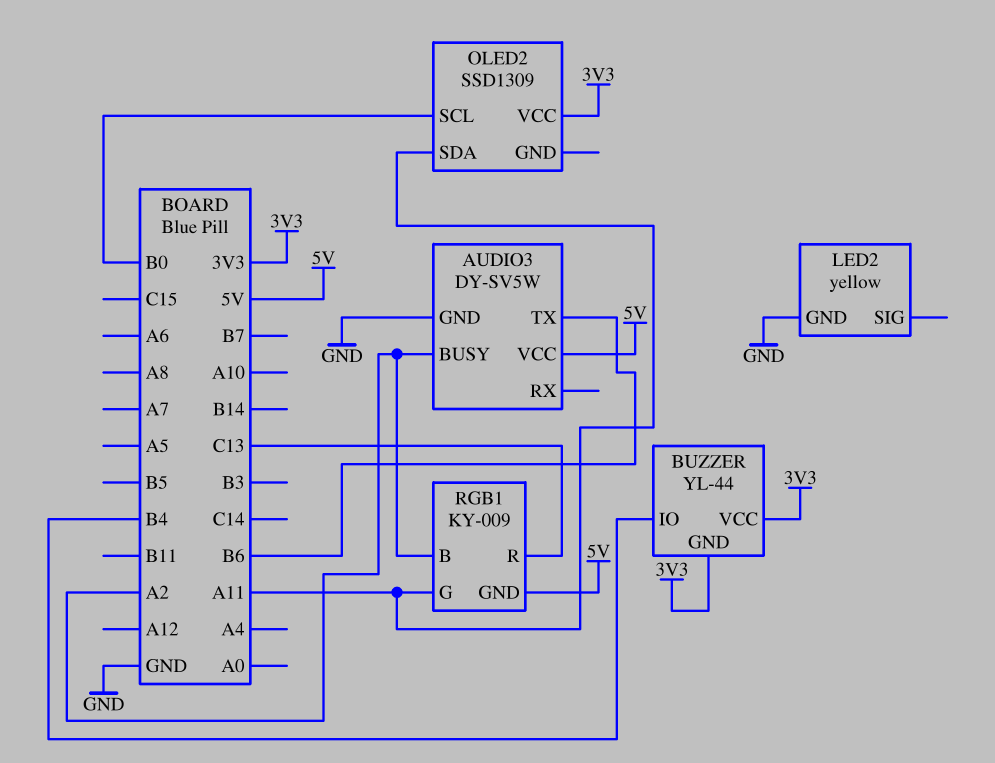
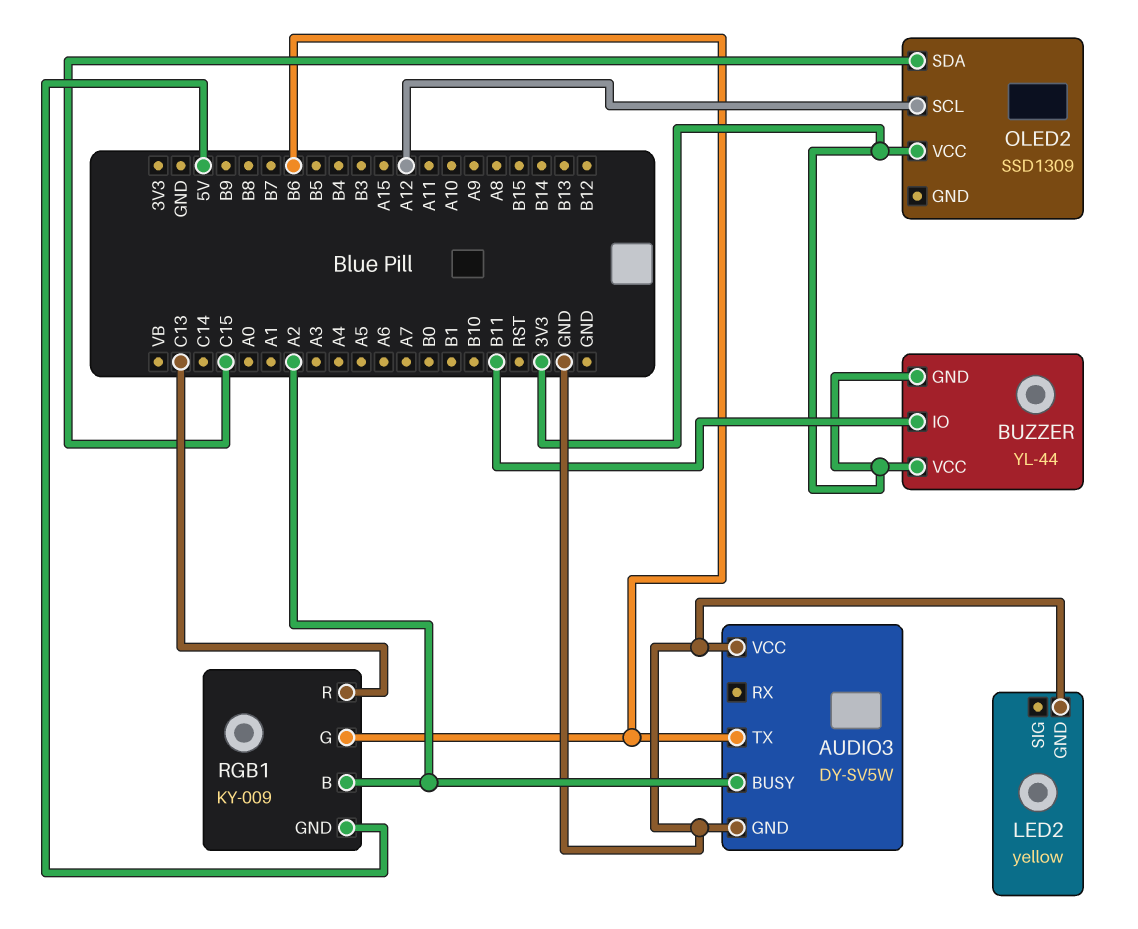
AUDIO3 pin VCC: 5V -> GND
BUZZER pin IO: B4 -> B11
OLED2 pin SCL: B0 -> A12
OLED2 pin SDA: A11 -> C15
RGB1 pin G: A11 -> B6

